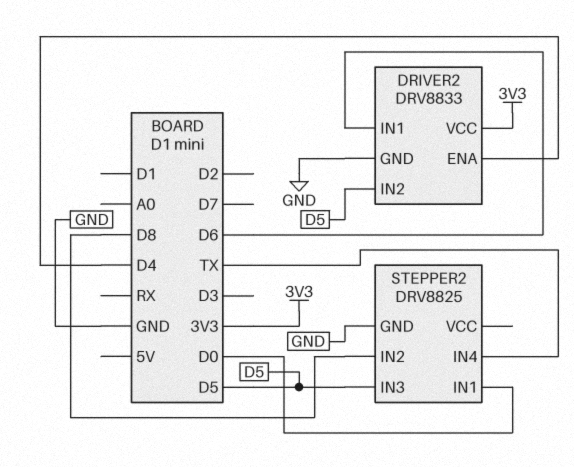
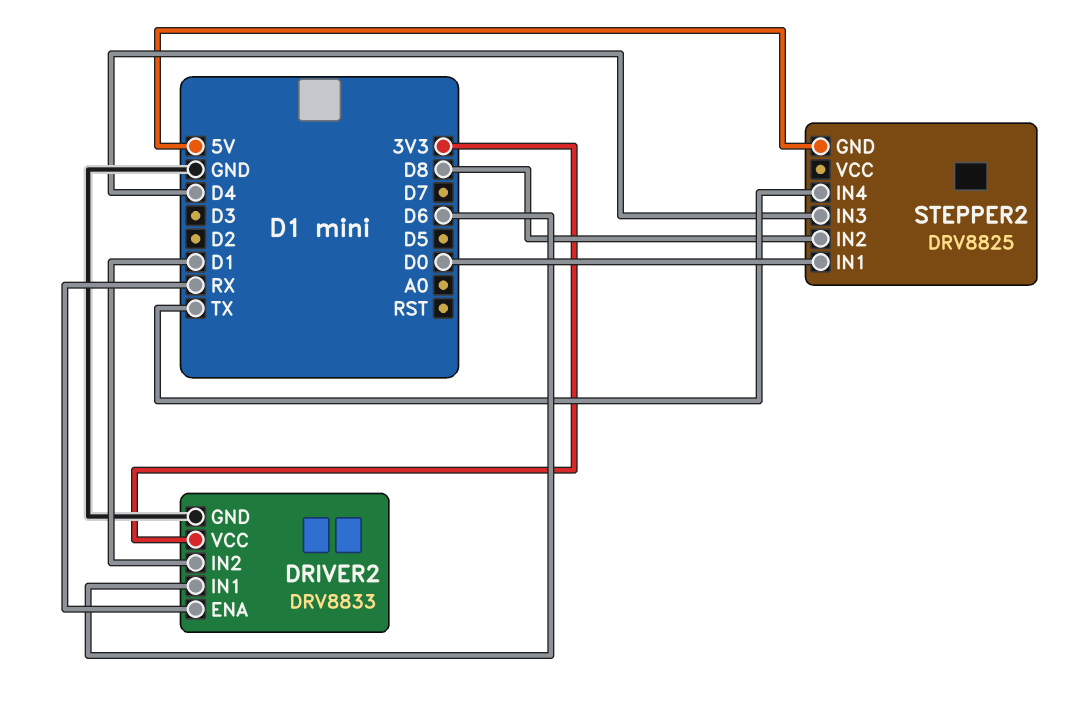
DRIVER2 pin ENA: D4 -> RX
DRIVER2 pin IN2: D5 -> D1
STEPPER2 pin GND: GND -> 5V
STEPPER2 pin IN3: D5 -> D4

